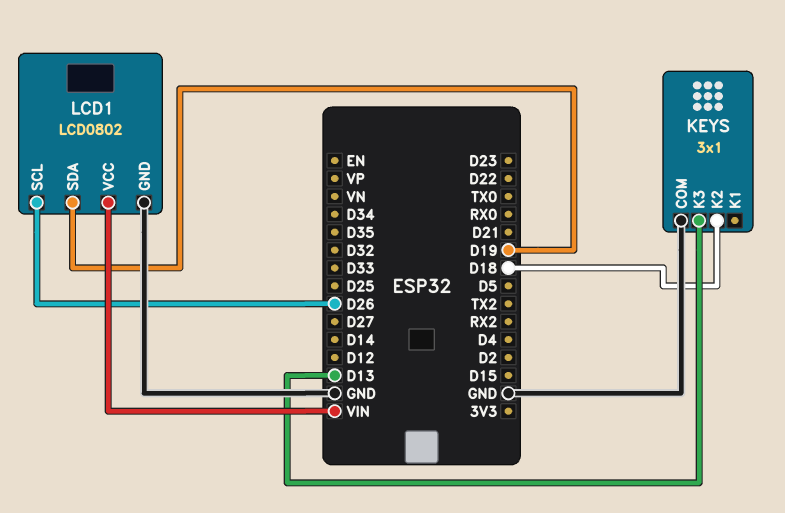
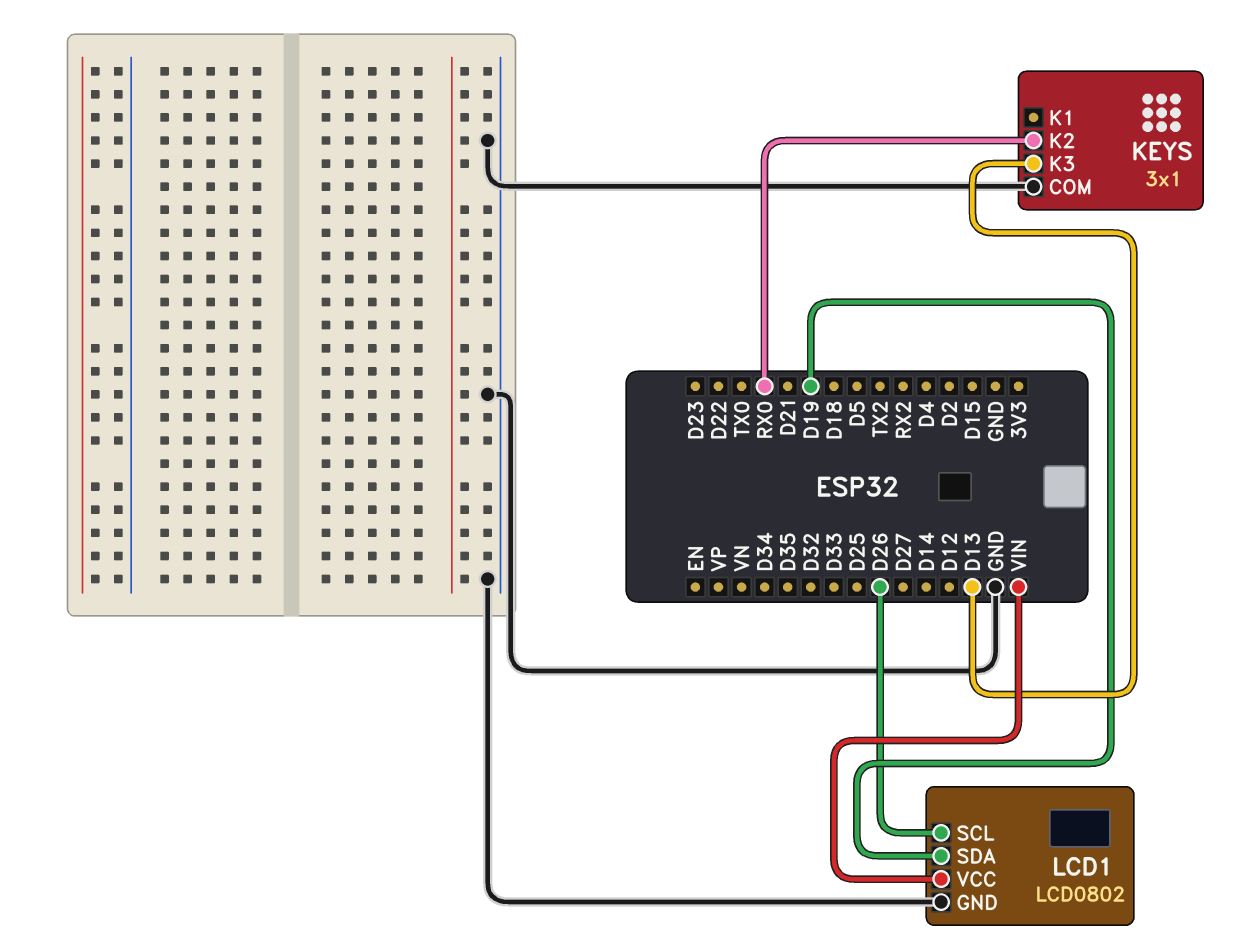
KEYS pin K2: D18 -> RX0

